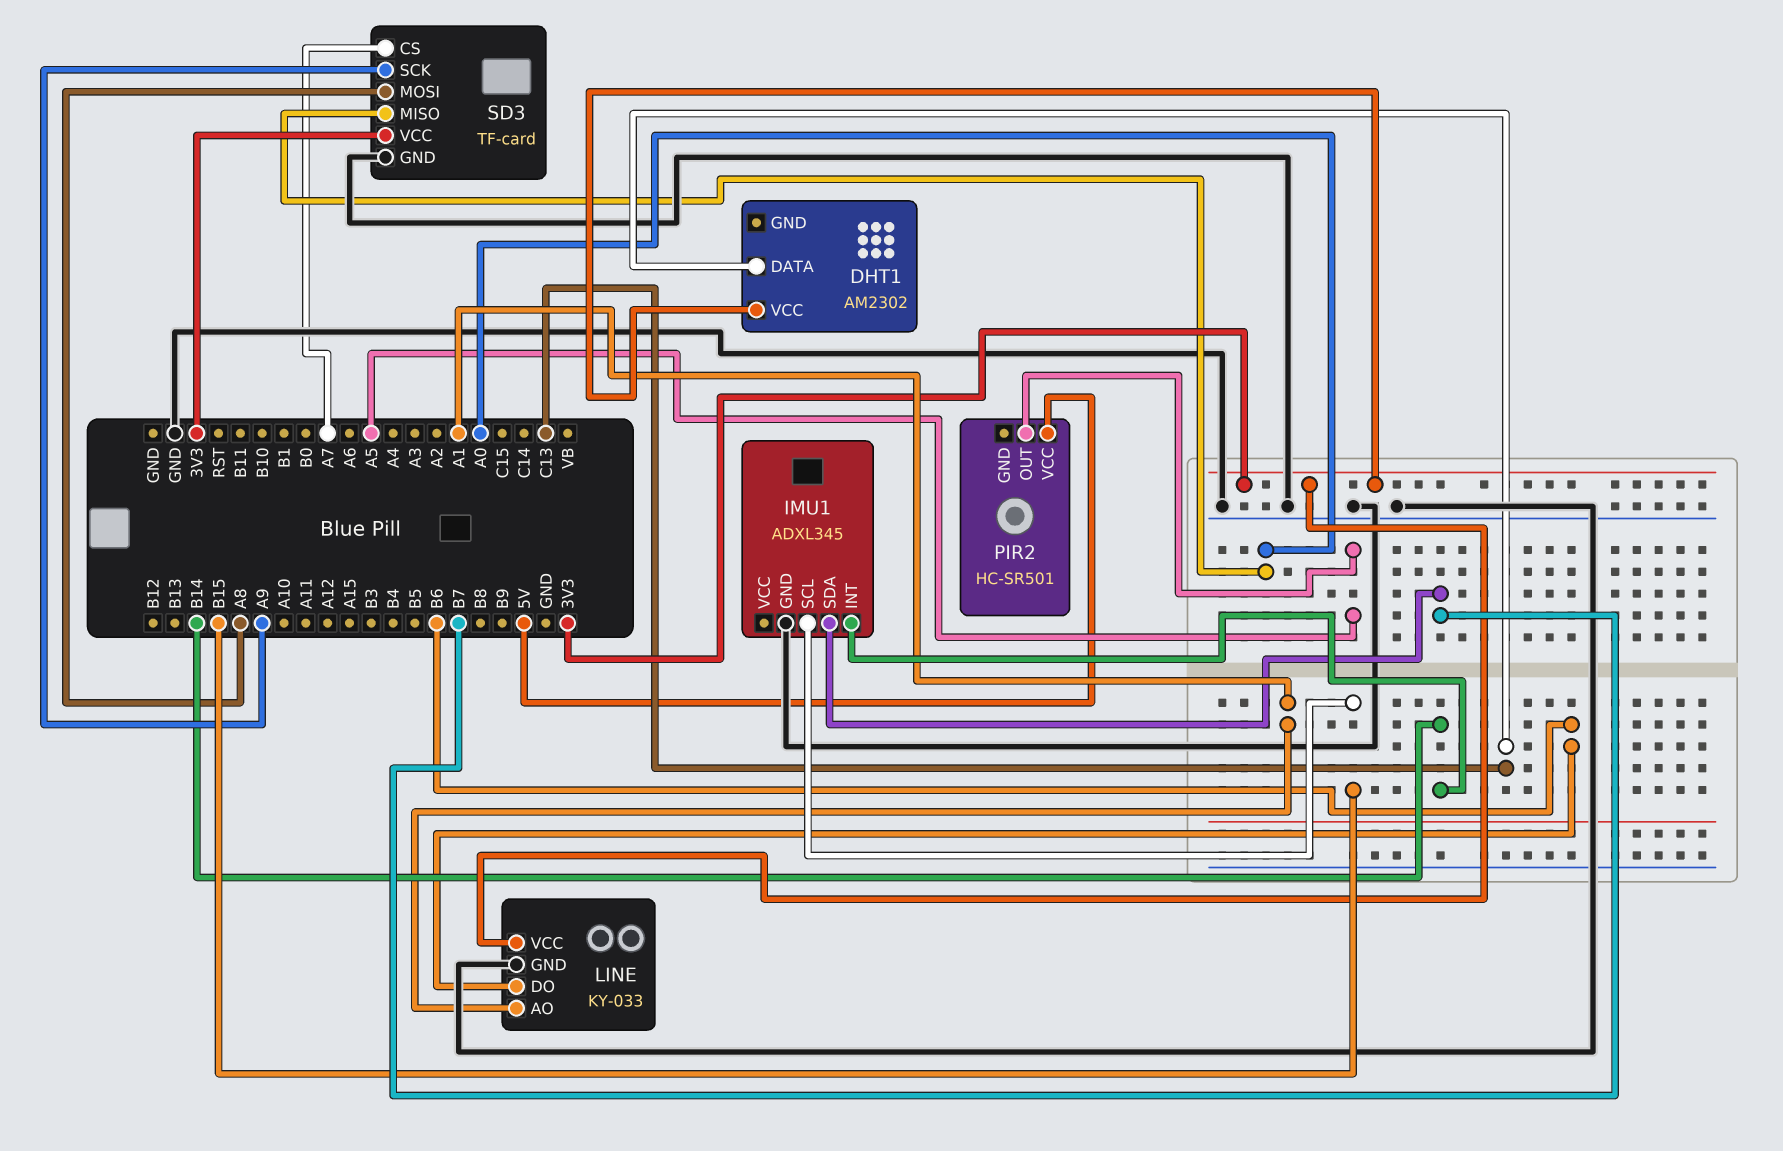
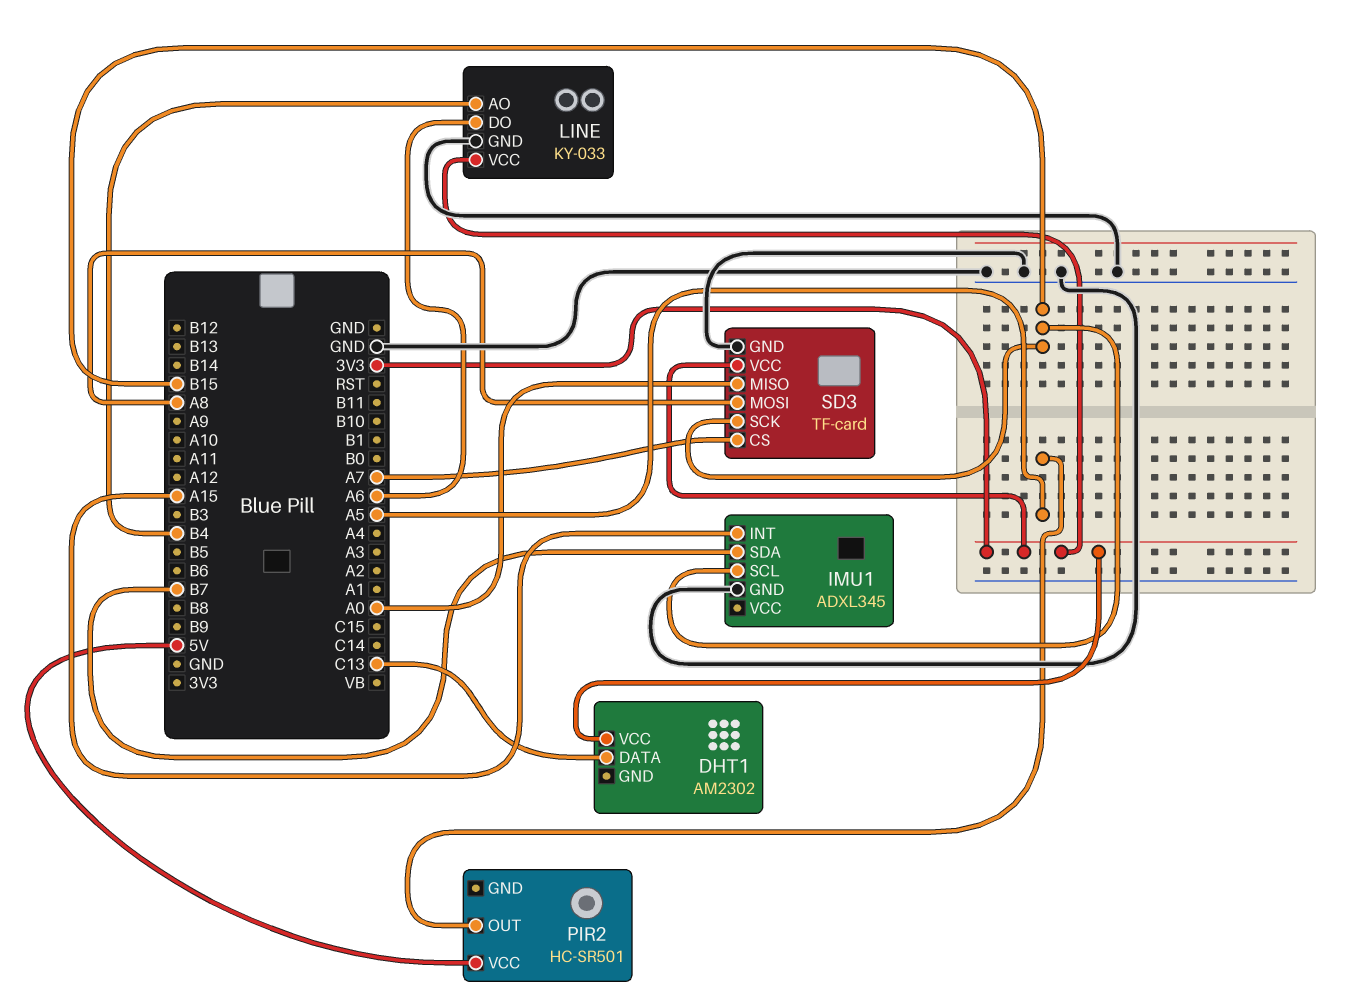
IMU1 pin INT: B14 -> A15
LINE pin AO: A1 -> B4
LINE pin DO: B6 -> A6
SD3 pin SCK: A9 -> B15

